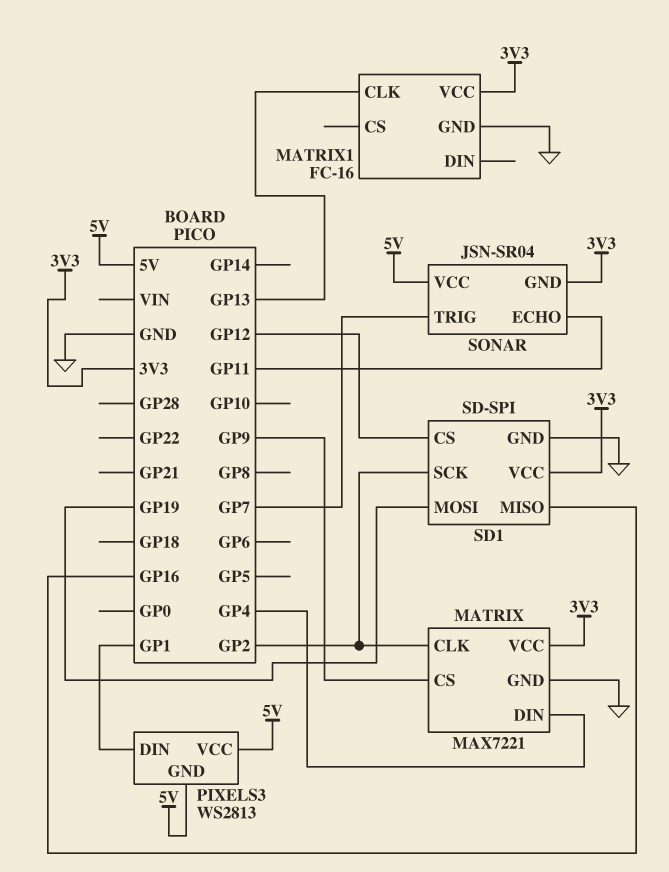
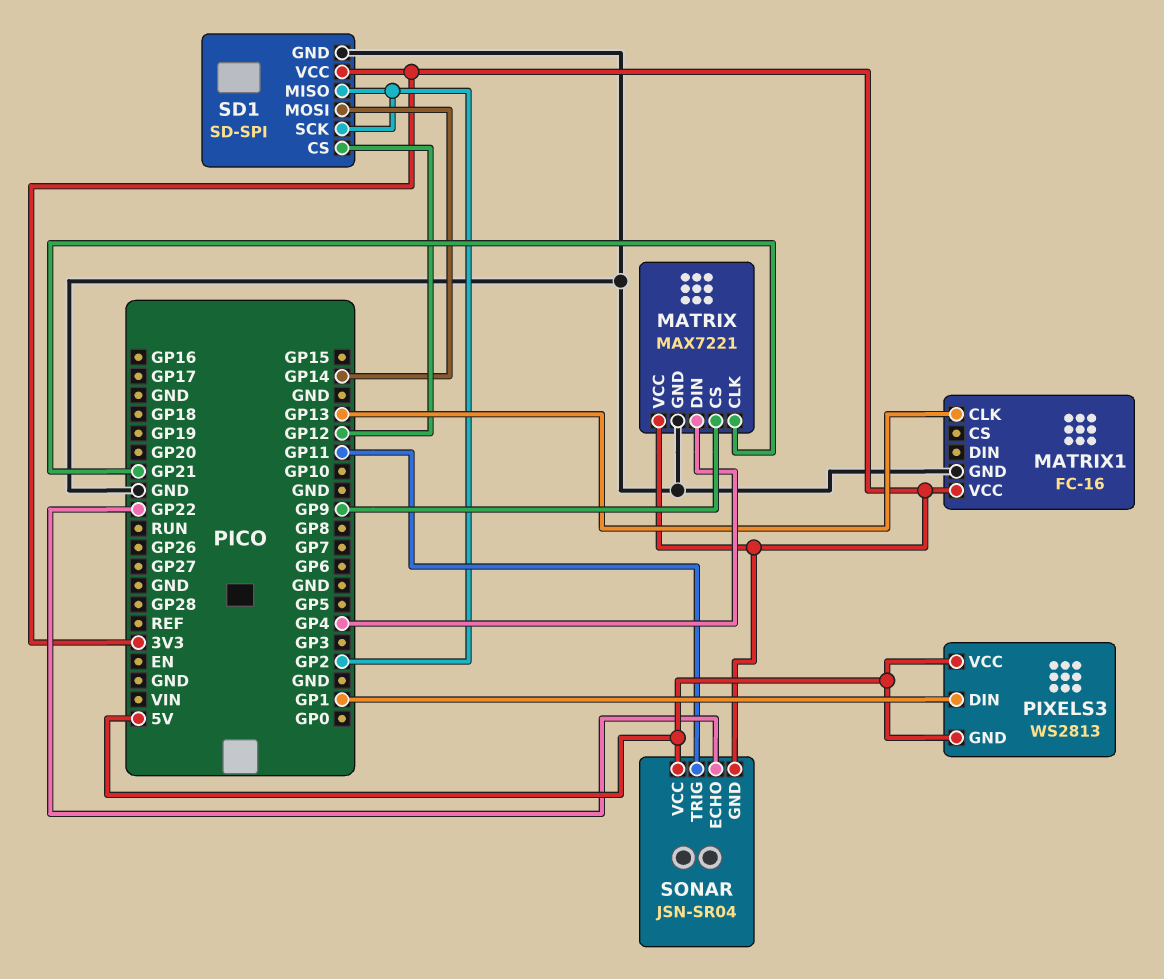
MATRIX pin CLK: GP2 -> GP21
SD1 pin MISO: GP16 -> GP2
SD1 pin MOSI: GP19 -> GP14
SONAR pin ECHO: GP11 -> GP22
SONAR pin TRIG: GP7 -> GP11

